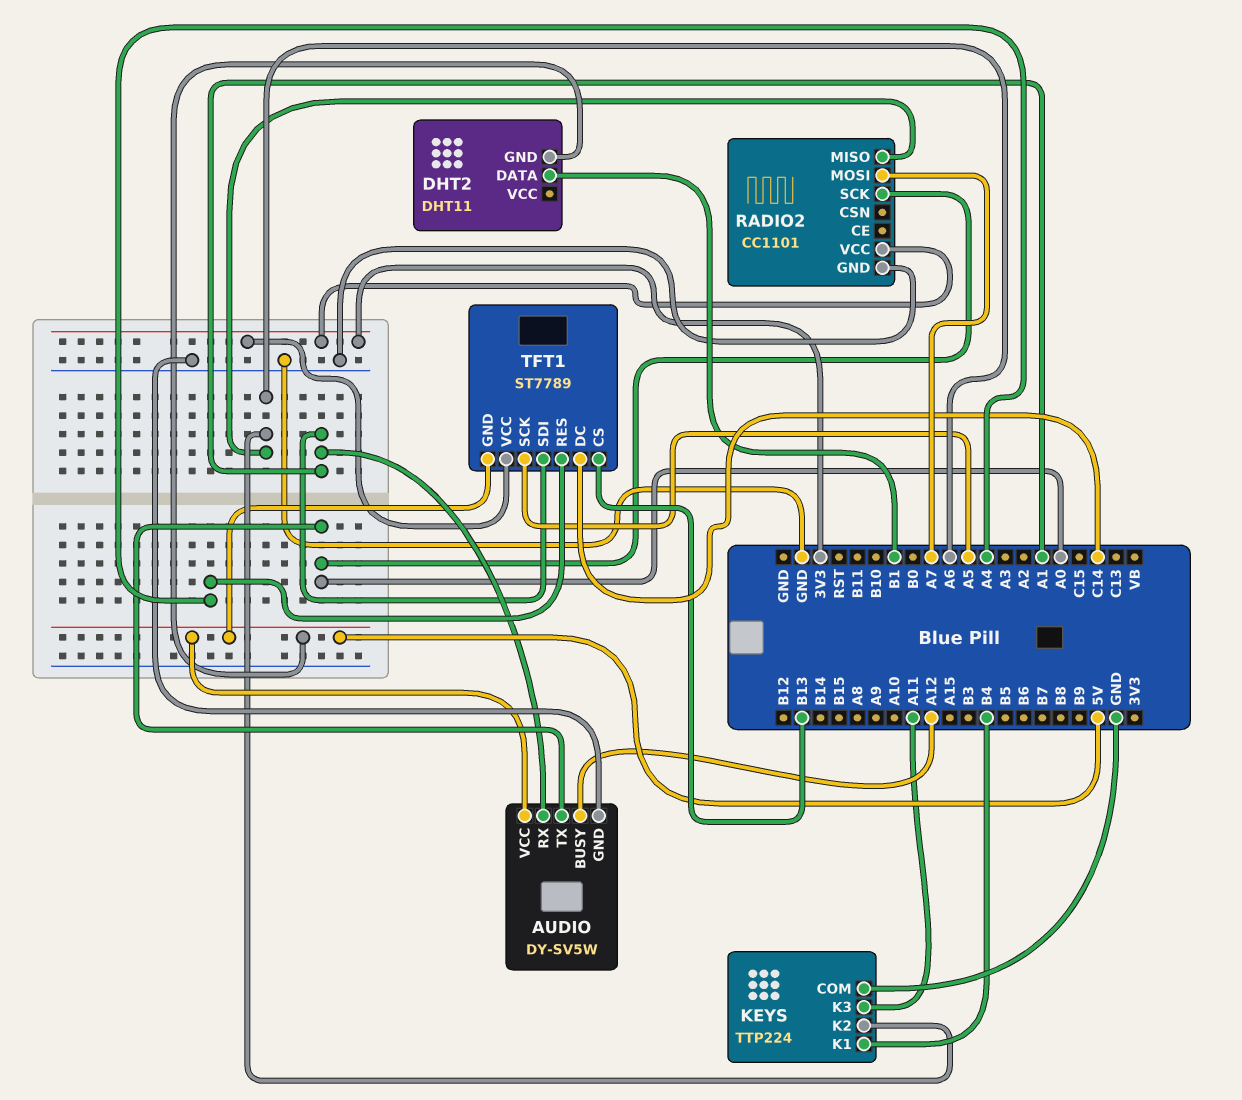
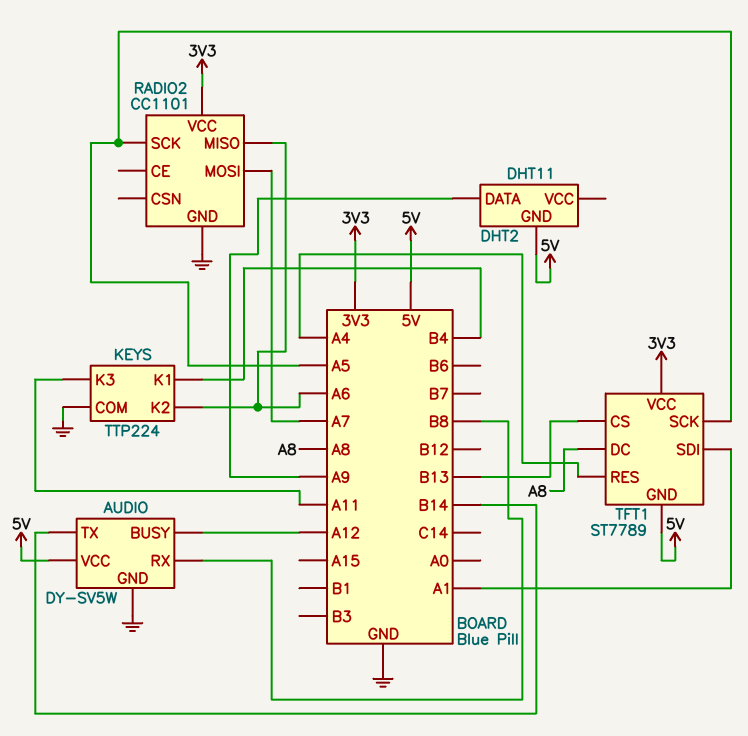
AUDIO pin RX: A1 -> B8
AUDIO pin TX: A0 -> B14
DHT2 pin DATA: B1 -> A9
RADIO2 pin SCK: A0 -> A5
TFT1 pin DC: C14 -> A8

